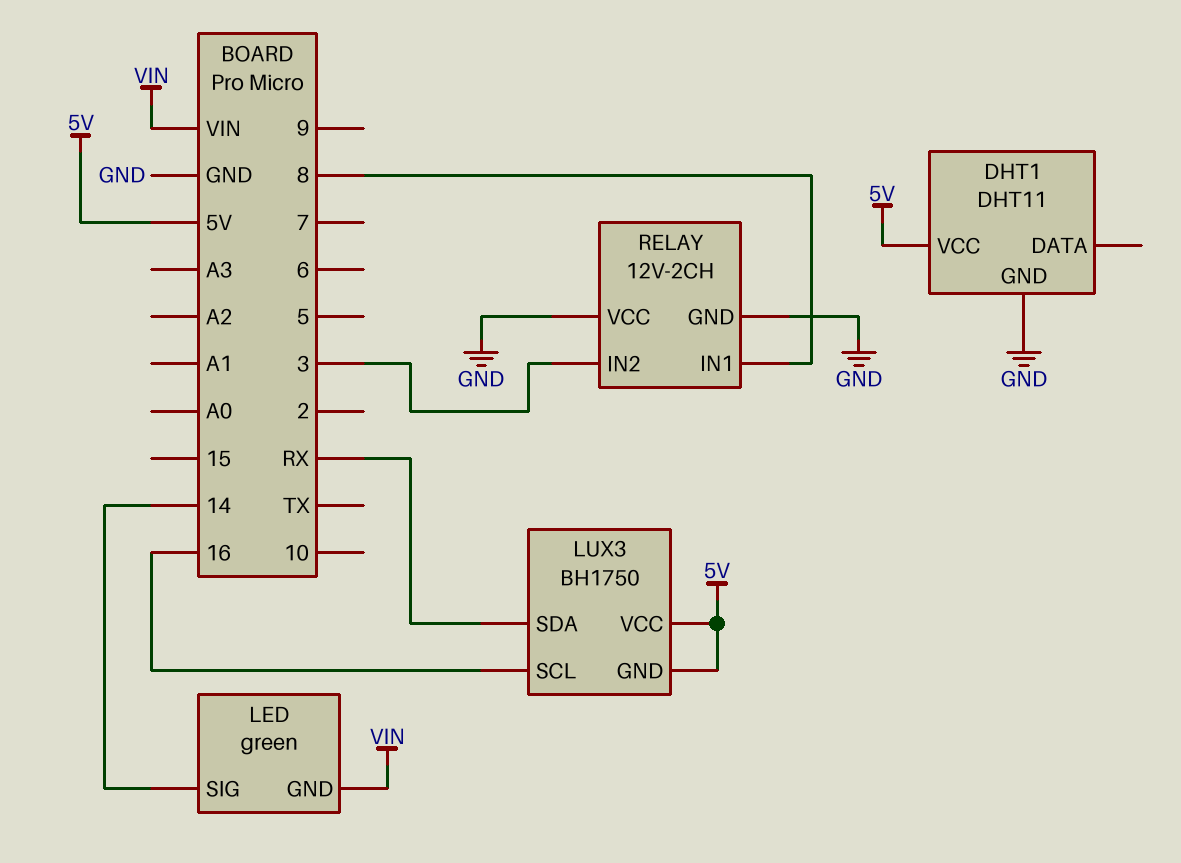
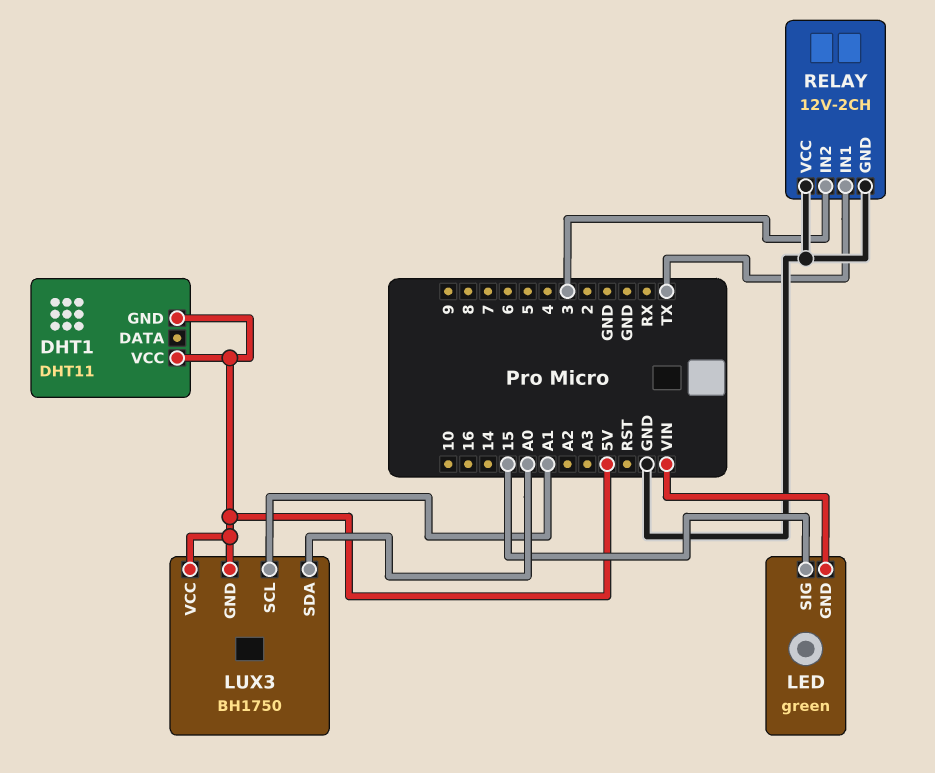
DHT1 pin GND: GND -> 5V
LED pin SIG: 14 -> 15
LUX3 pin SCL: 16 -> A1
LUX3 pin SDA: RX -> A0
RELAY pin IN1: 8 -> TX

